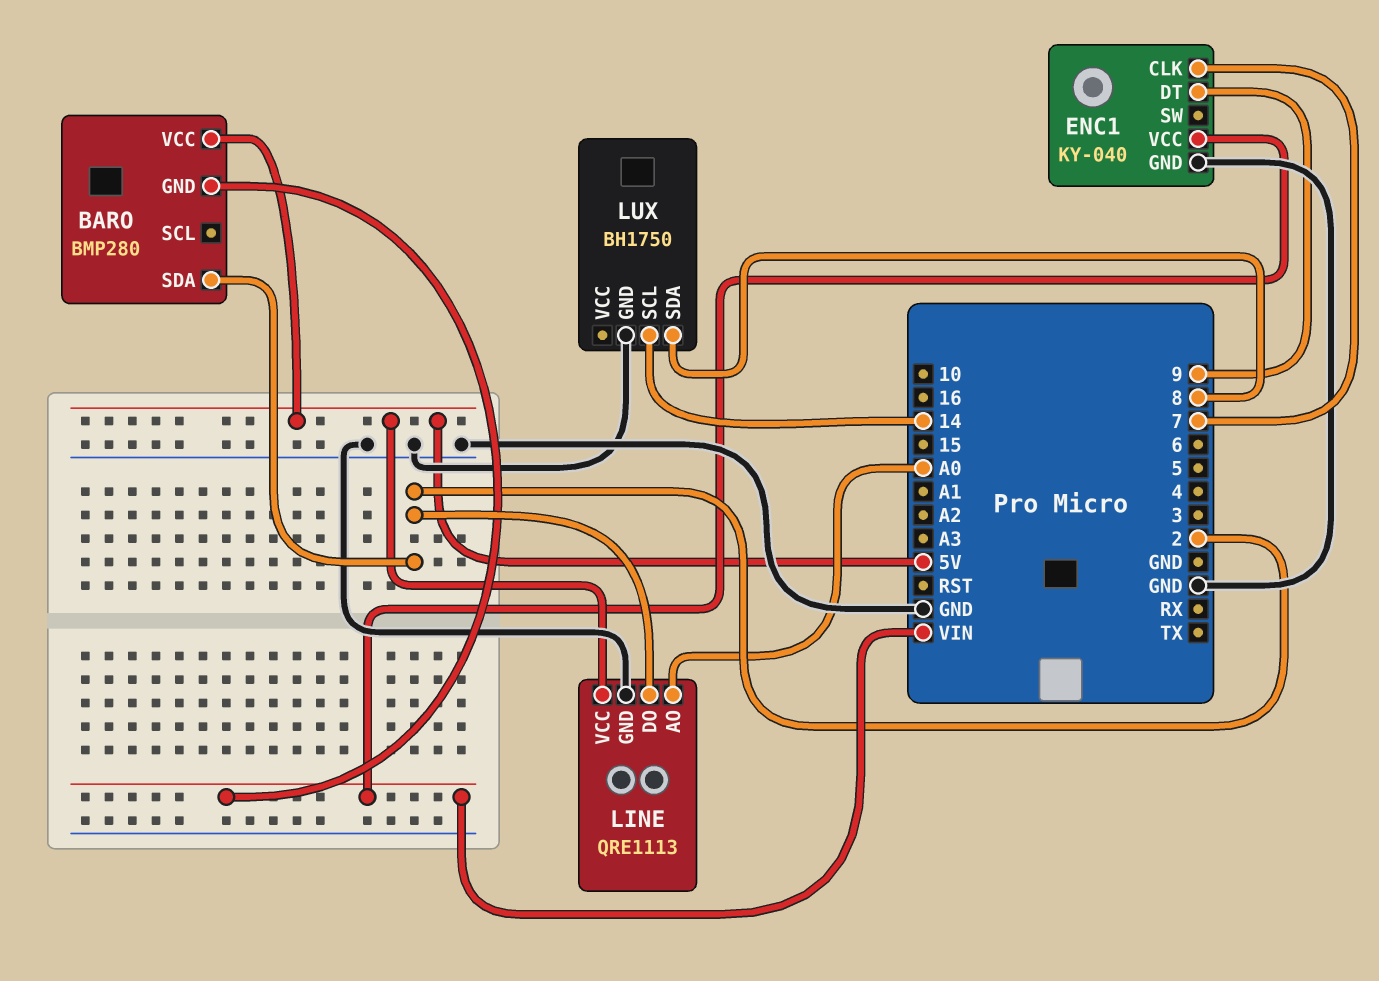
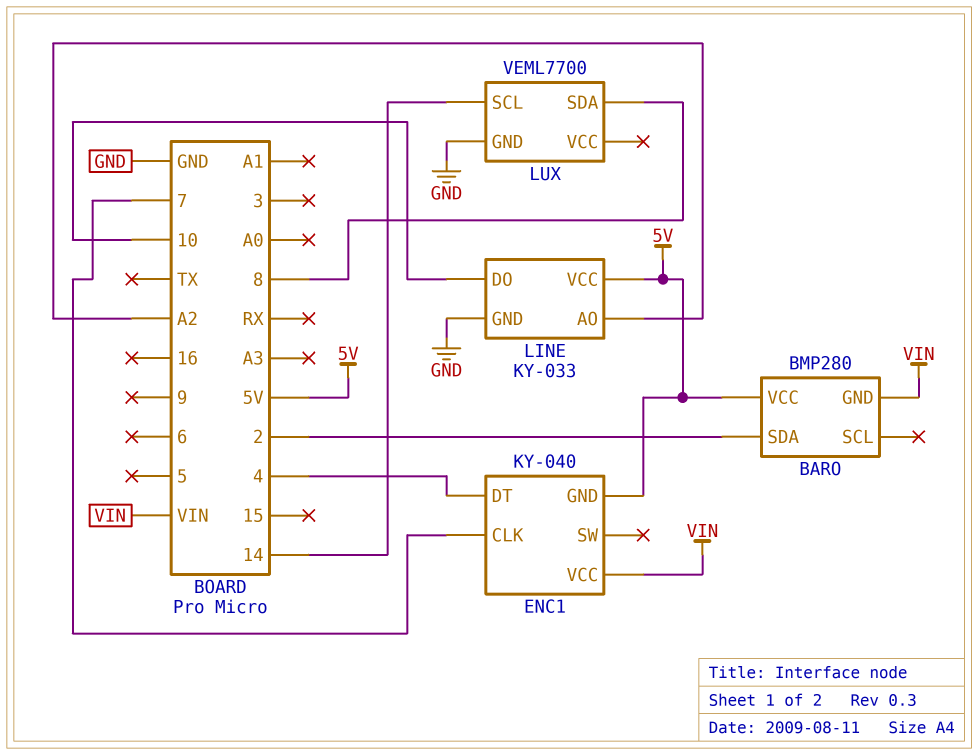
ENC1 pin DT: 9 -> 4
ENC1 pin GND: GND -> 5V
LINE: QRE1113 -> KY-033
LINE pin AO: A0 -> A2
LINE pin DO: 2 -> 10
LUX: BH1750 -> VEML7700

